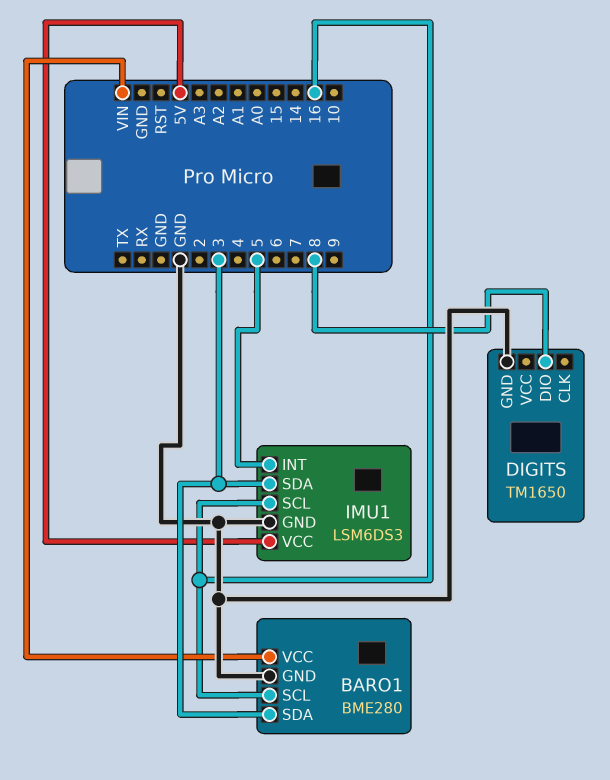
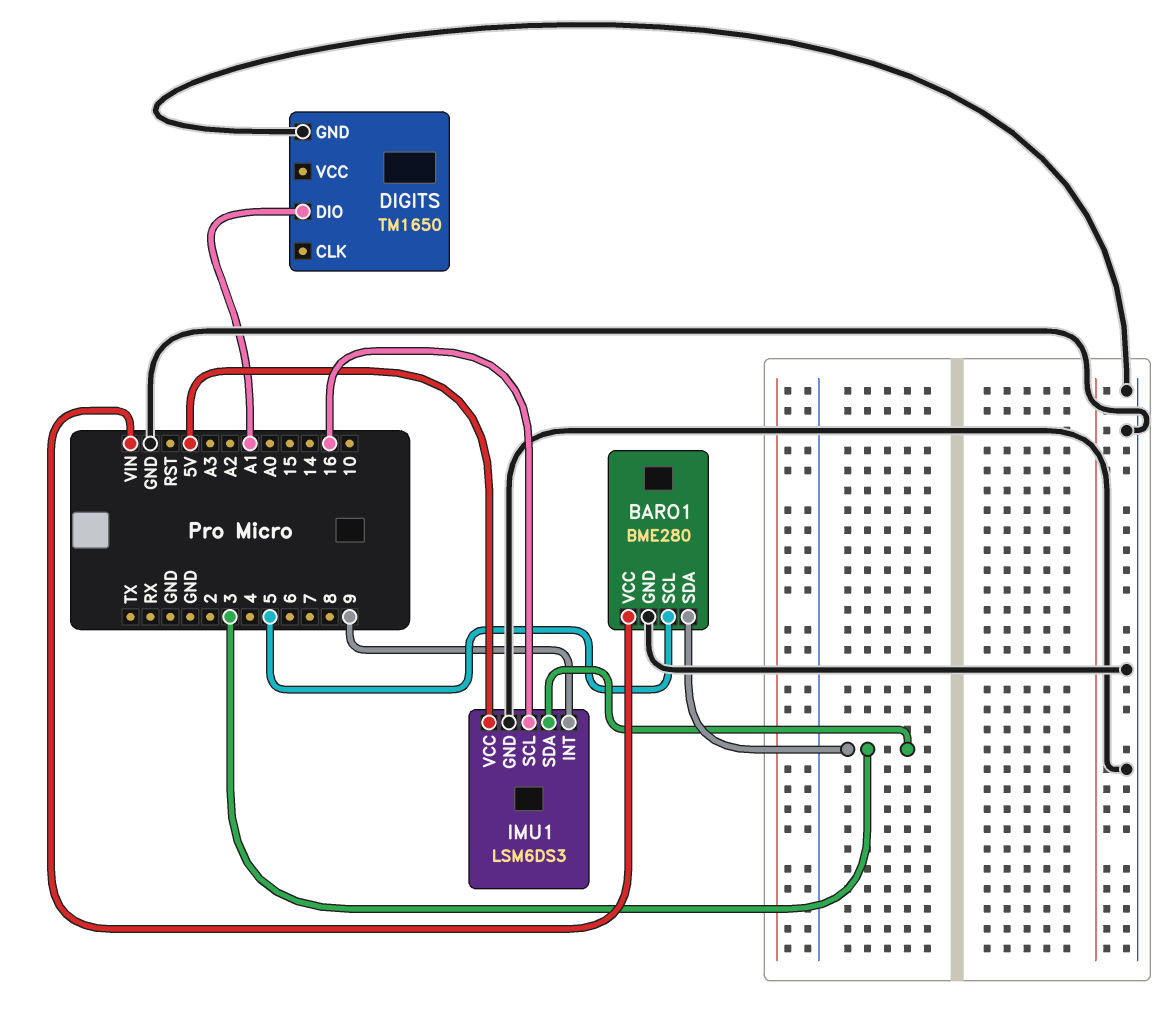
BARO1 pin SCL: 16 -> 5
DIGITS pin DIO: 8 -> A1
IMU1 pin INT: 5 -> 9

